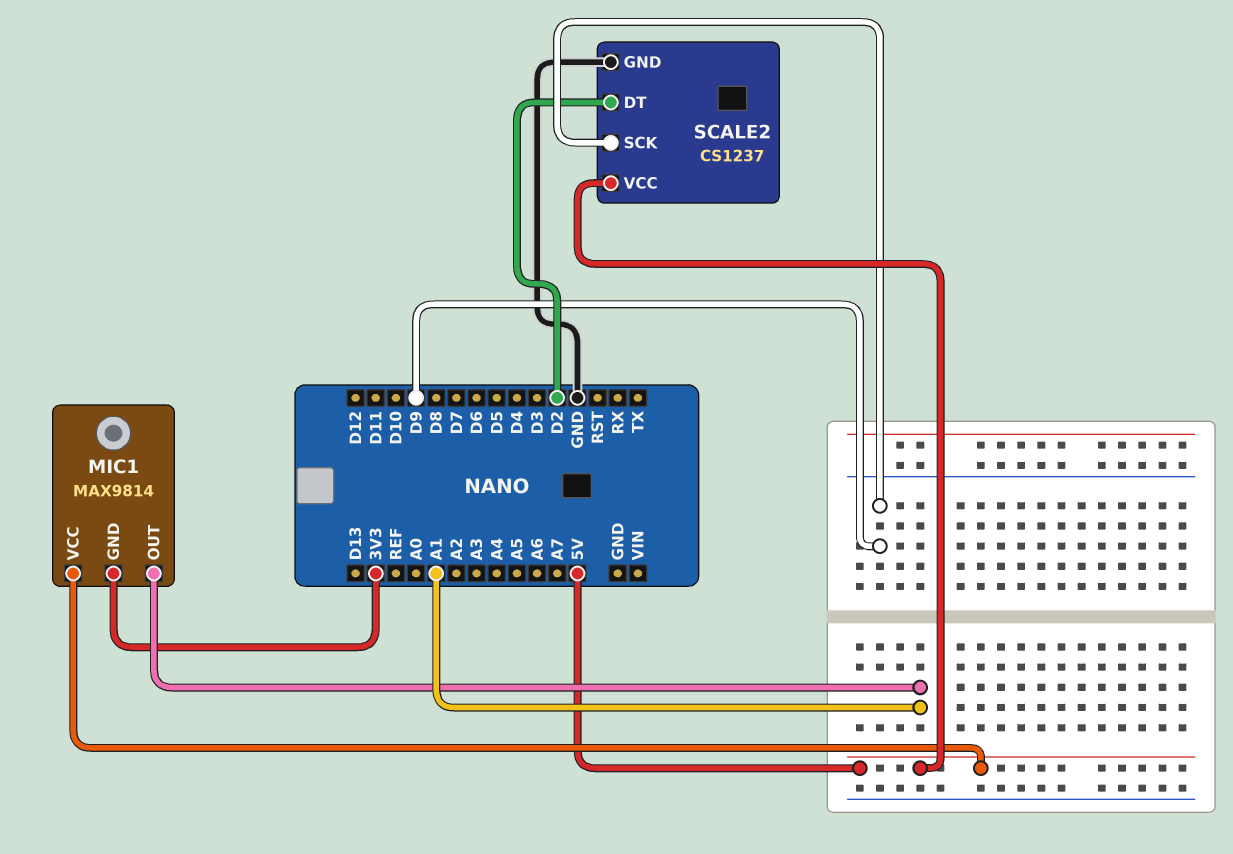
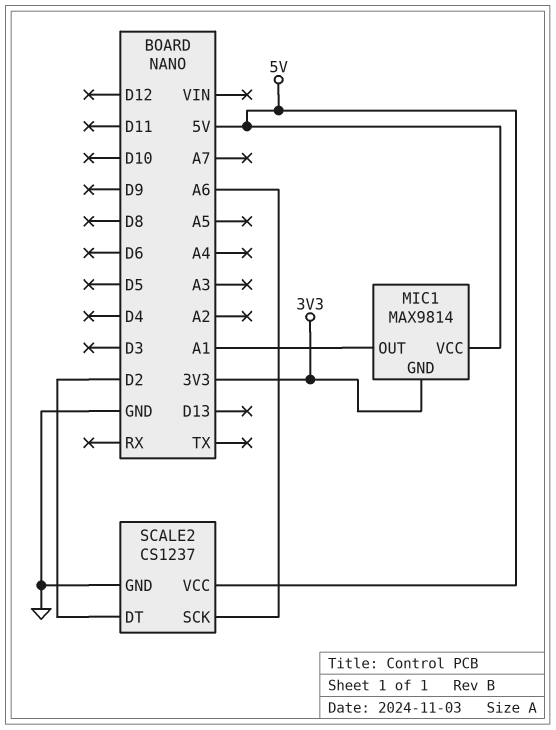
SCALE2 pin SCK: D9 -> A6

